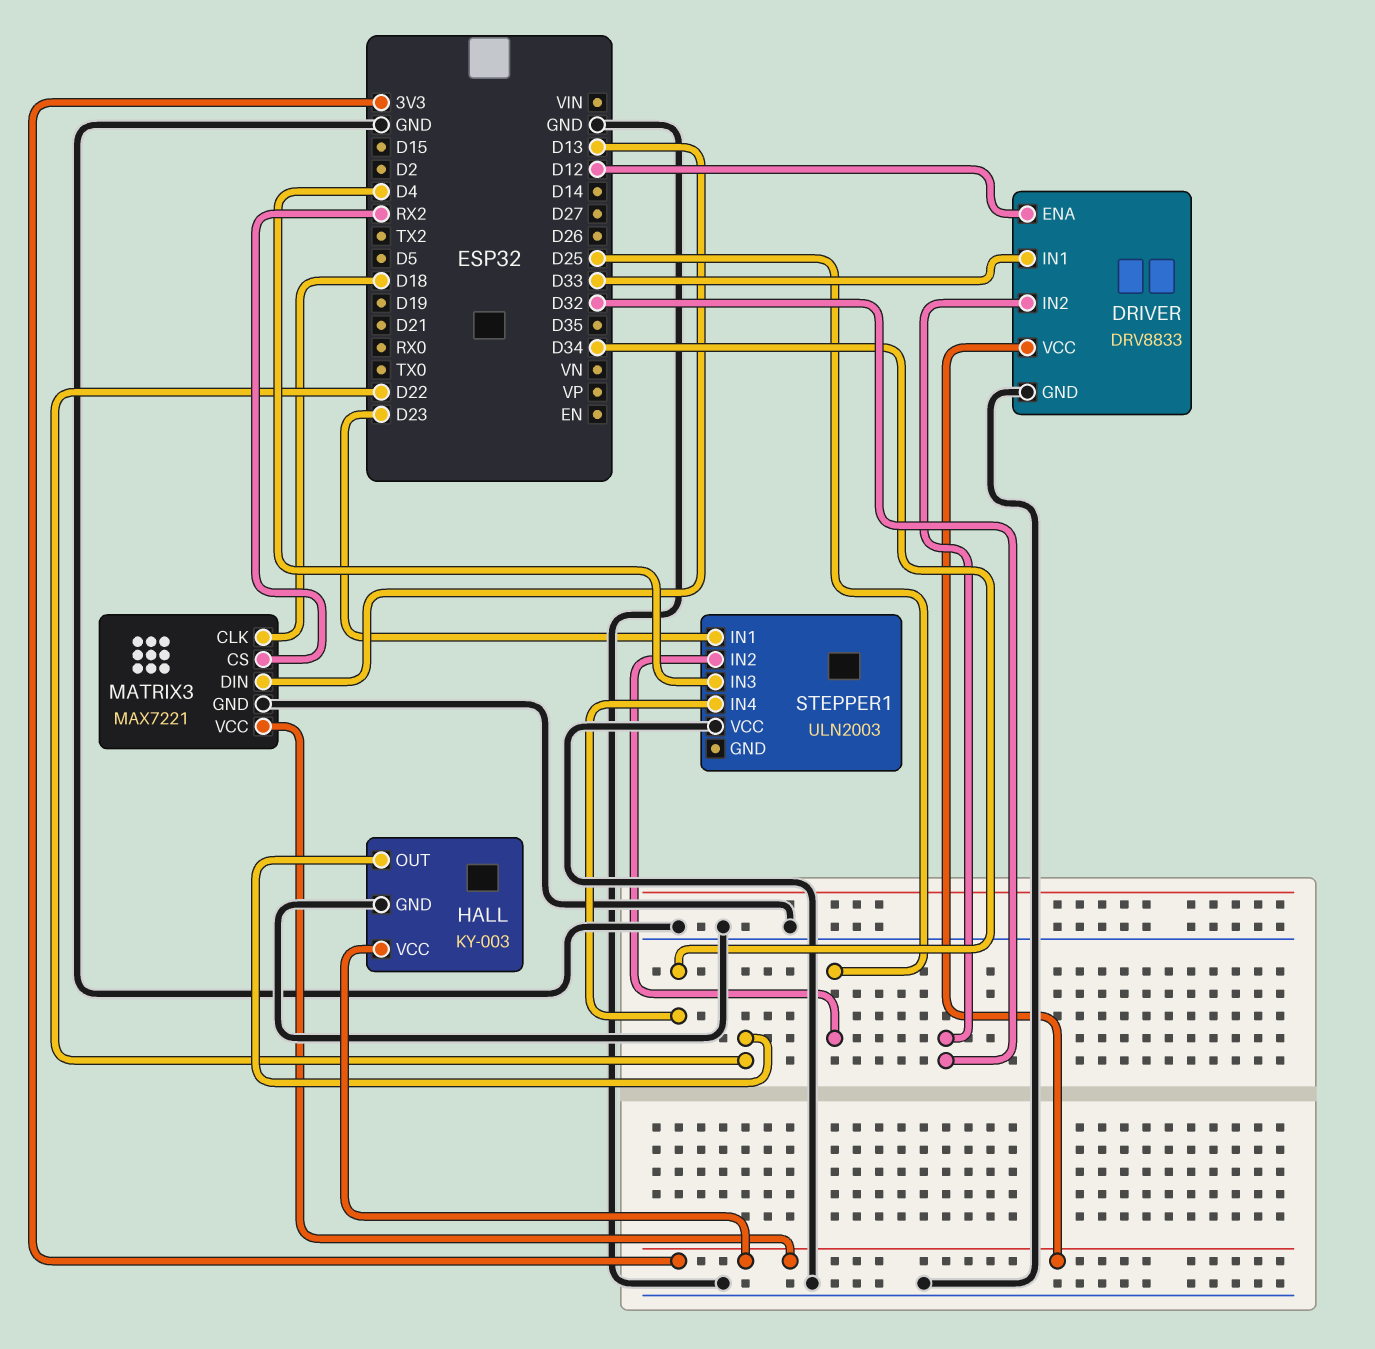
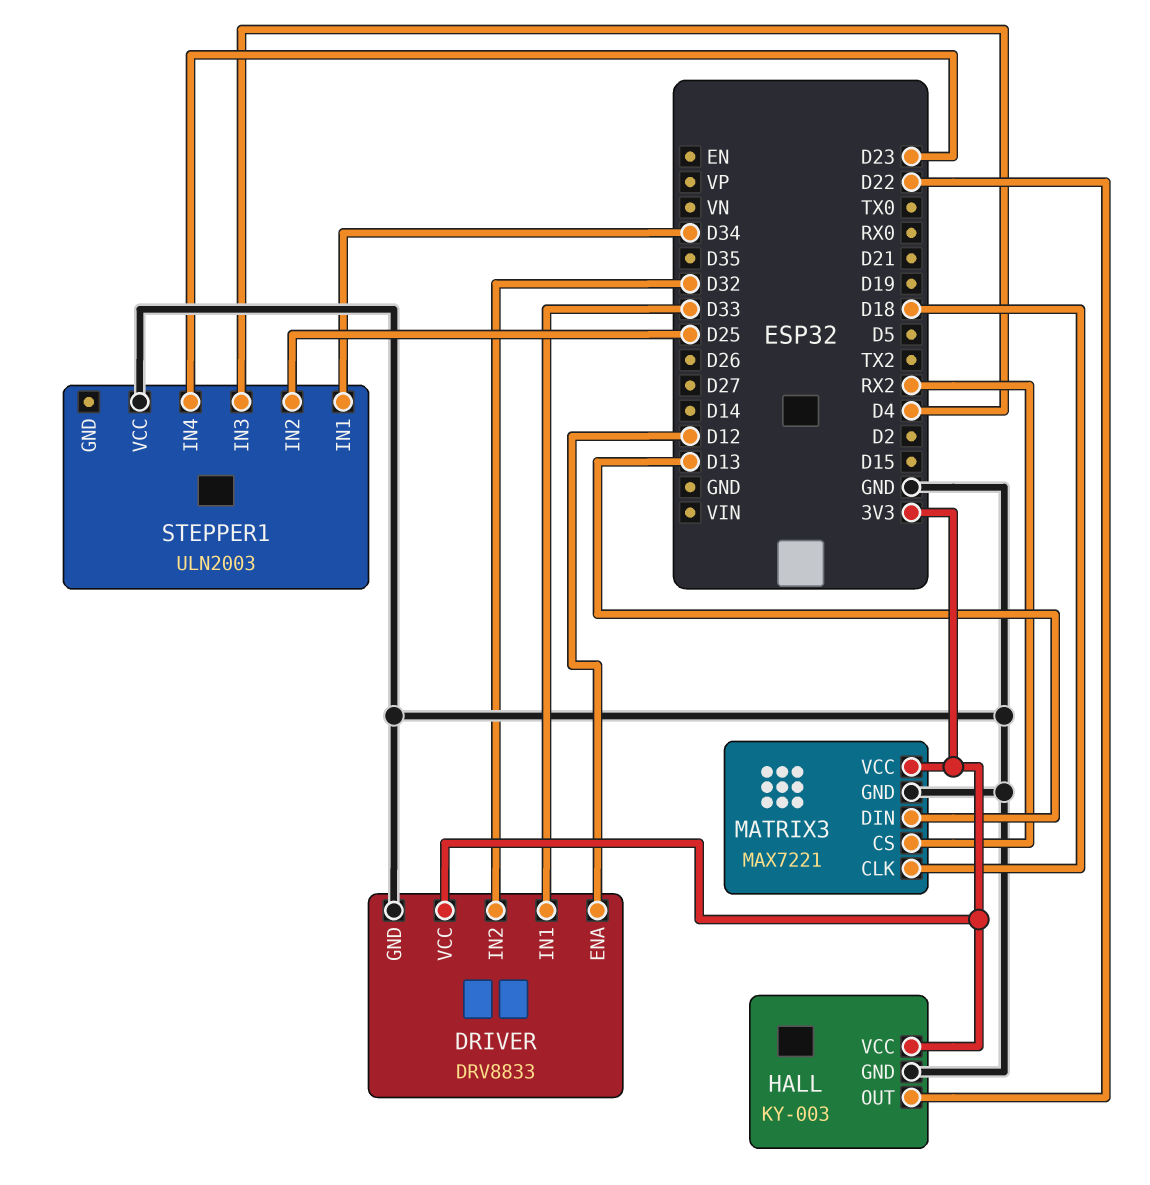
STEPPER1 pin IN1: D23 -> D34
STEPPER1 pin IN4: D34 -> D23

